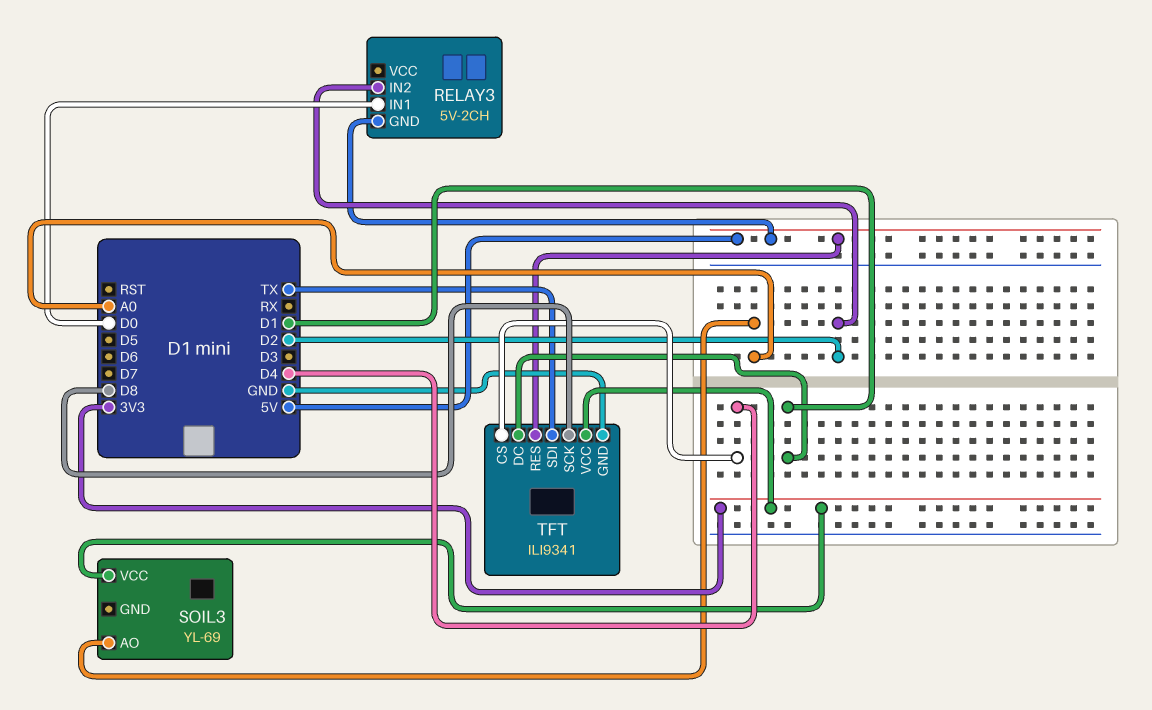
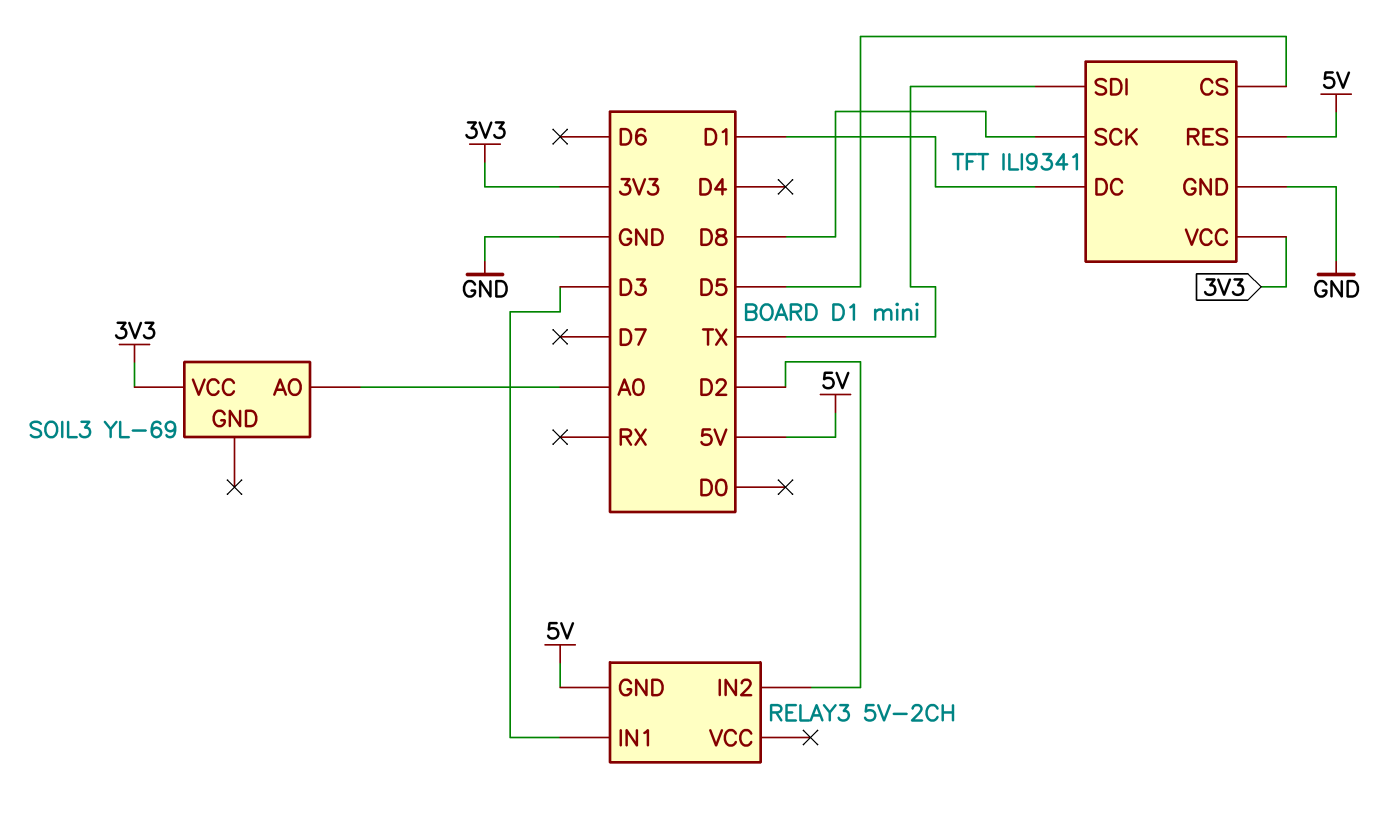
RELAY3 pin IN1: D0 -> D3
TFT pin CS: D4 -> D5

